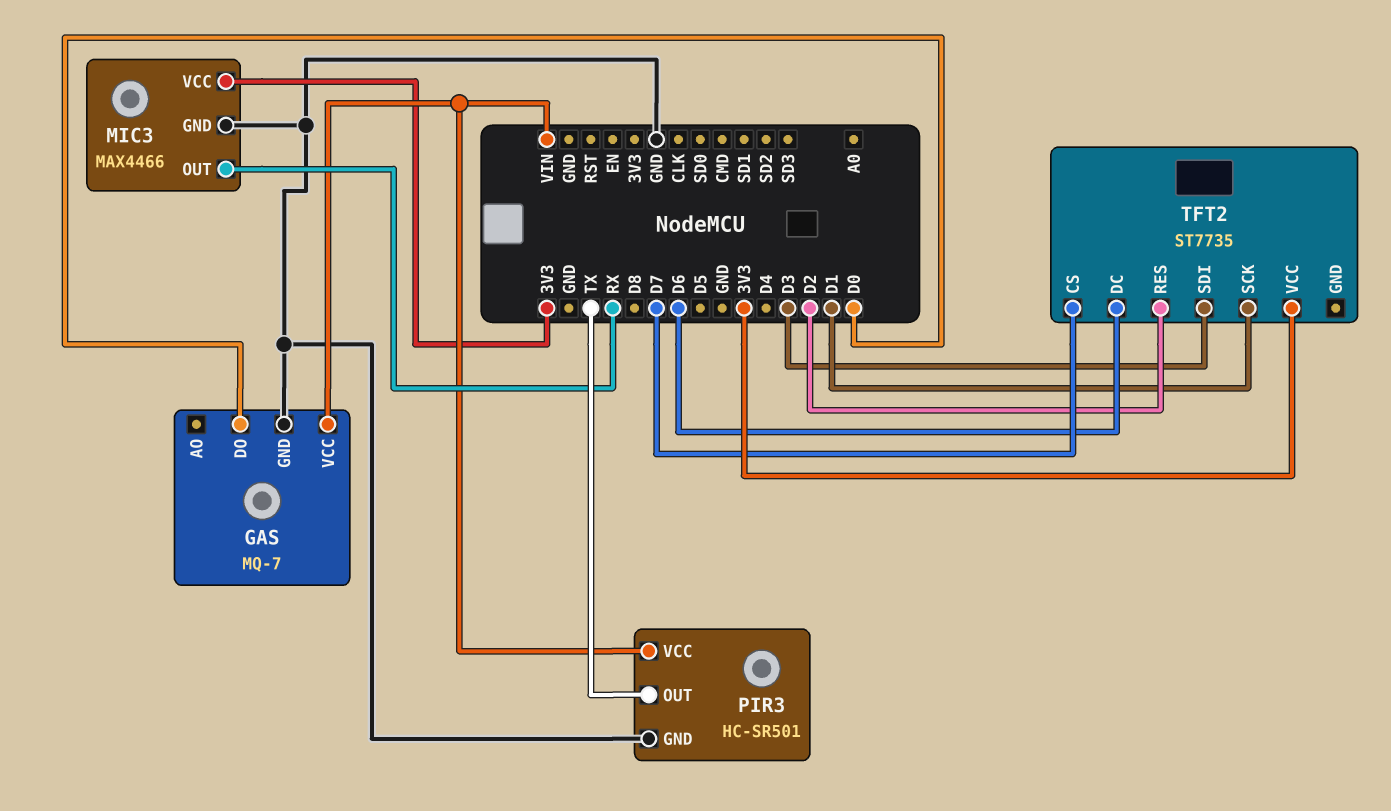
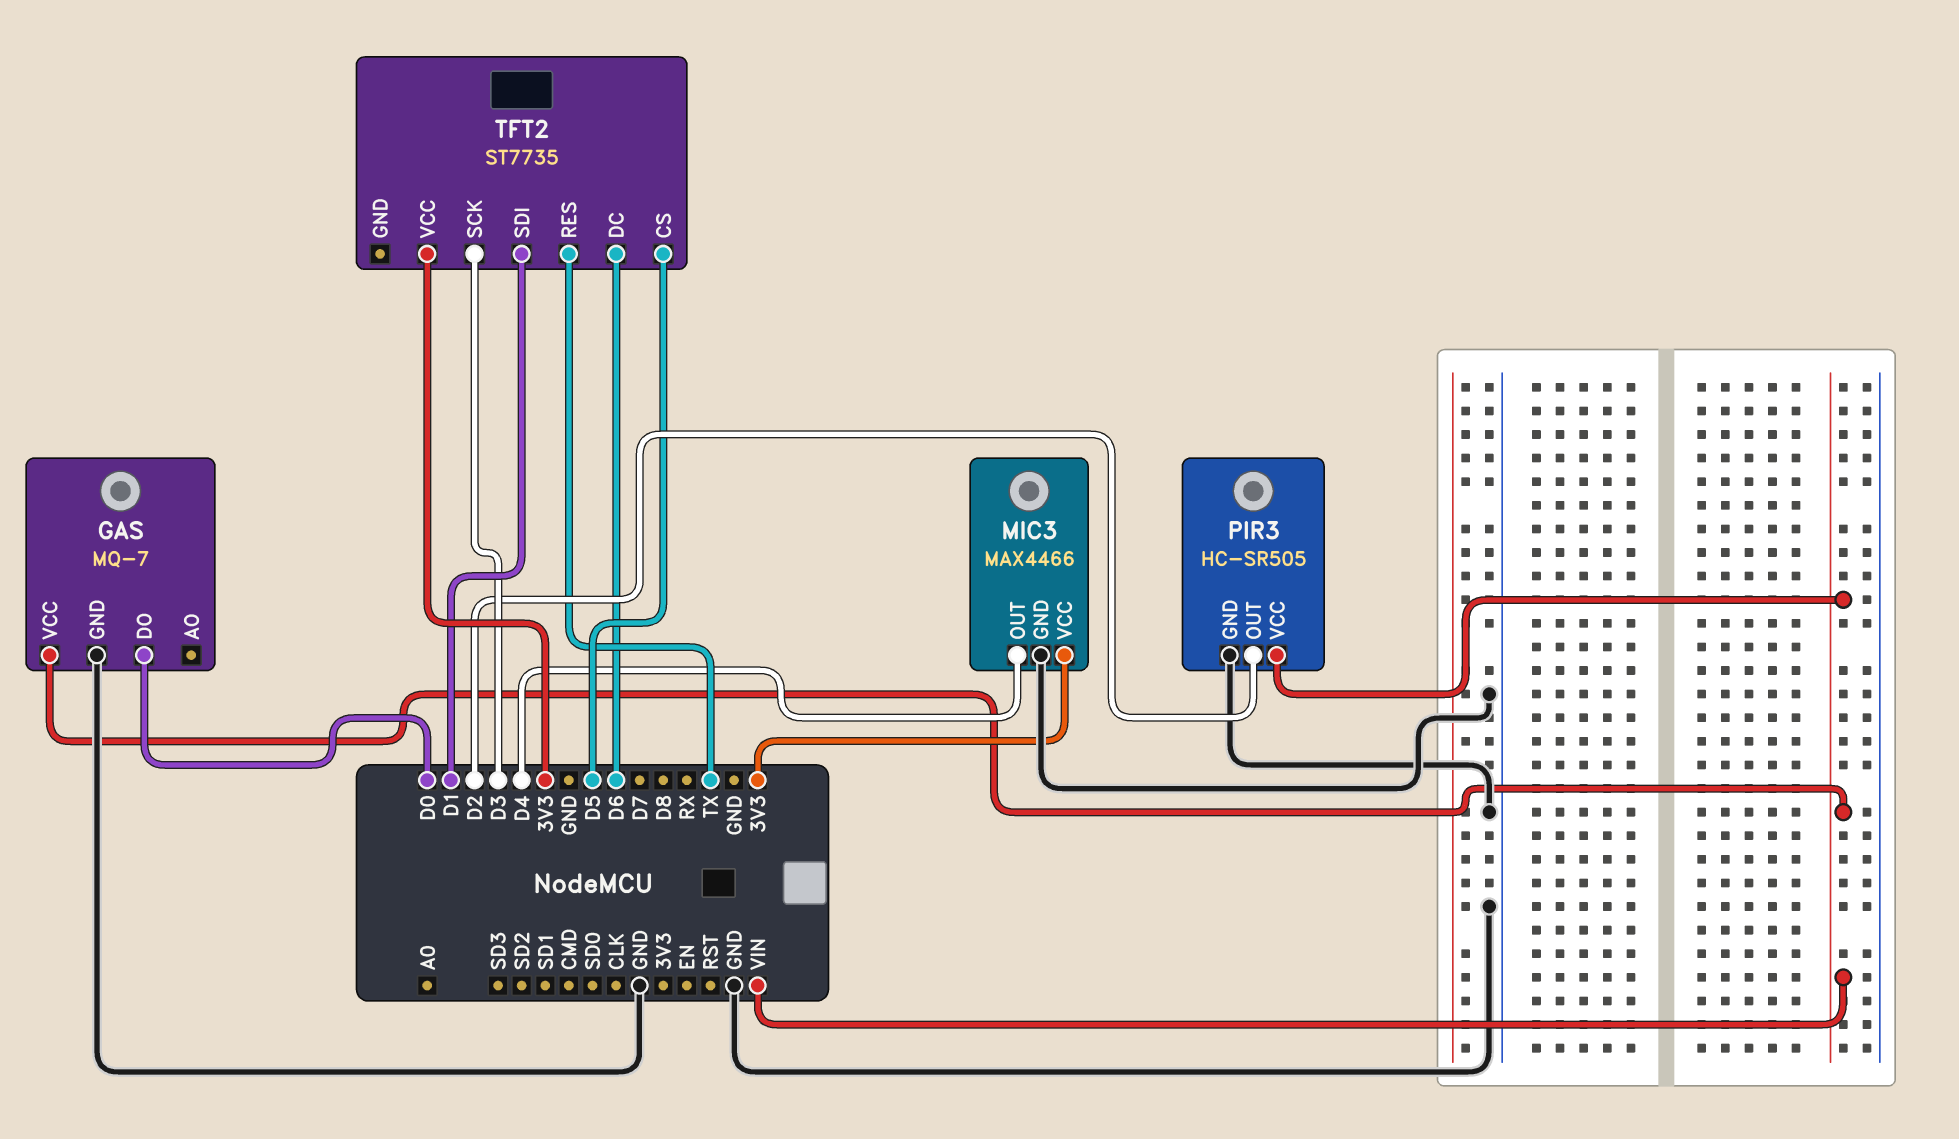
MIC3 pin OUT: RX -> D4
PIR3: HC-SR501 -> HC-SR505
PIR3 pin OUT: TX -> D2
TFT2 pin CS: D7 -> D5
TFT2 pin RES: D2 -> TX
TFT2 pin SCK: D1 -> D3
TFT2 pin SDI: D3 -> D1

